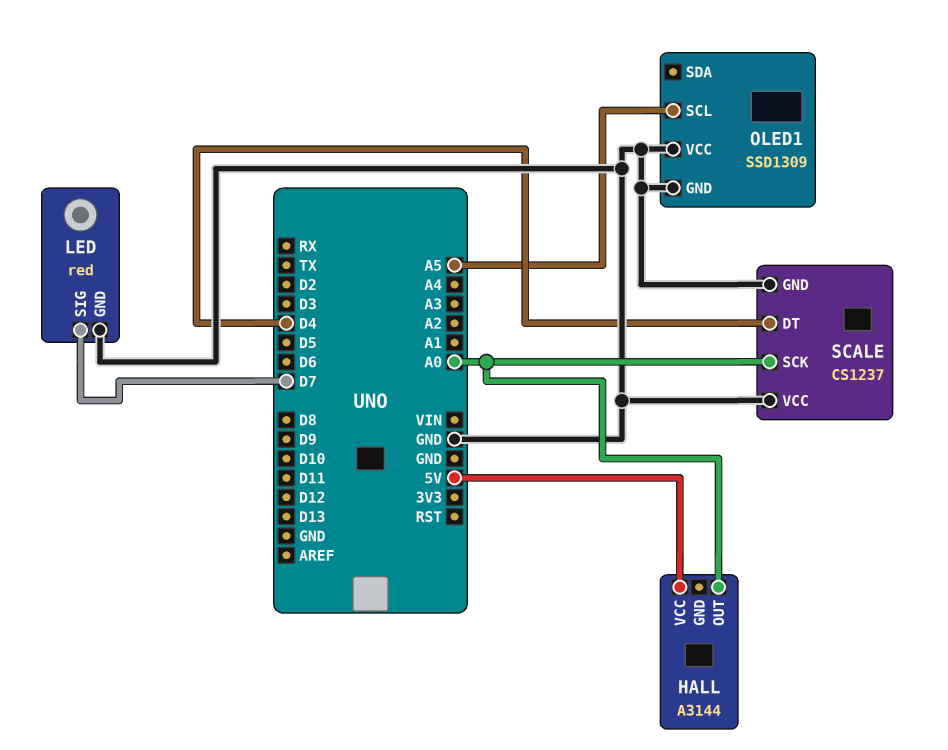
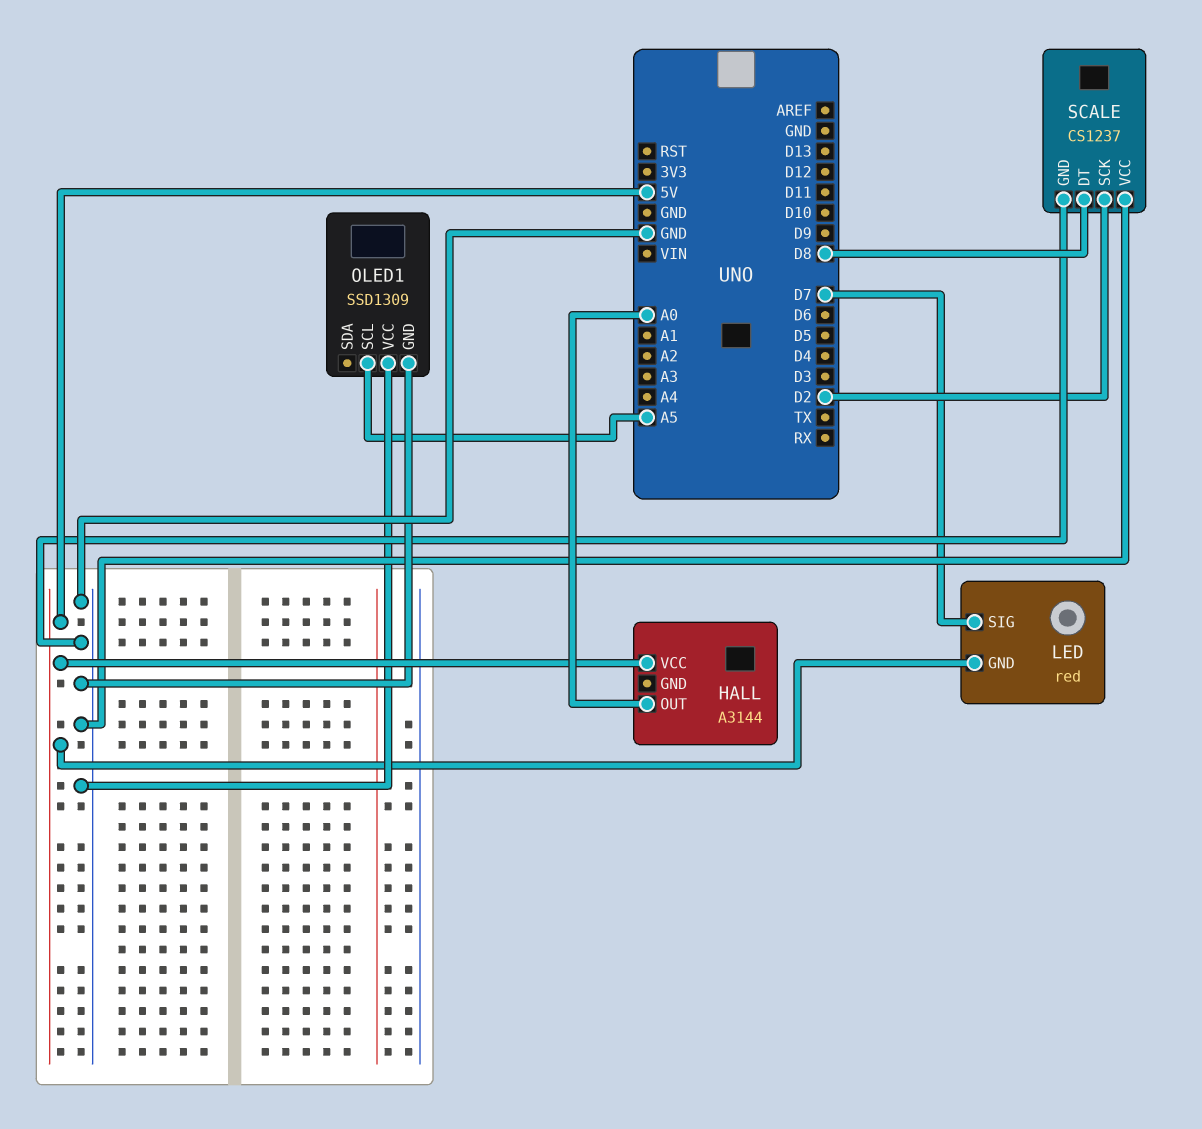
LED pin GND: GND -> 5V
SCALE pin DT: D4 -> D8
SCALE pin SCK: A0 -> D2

